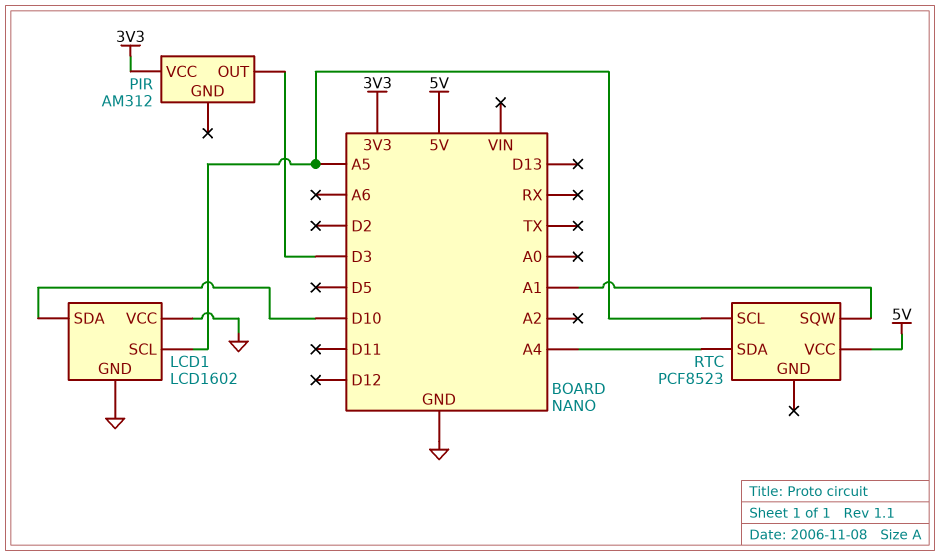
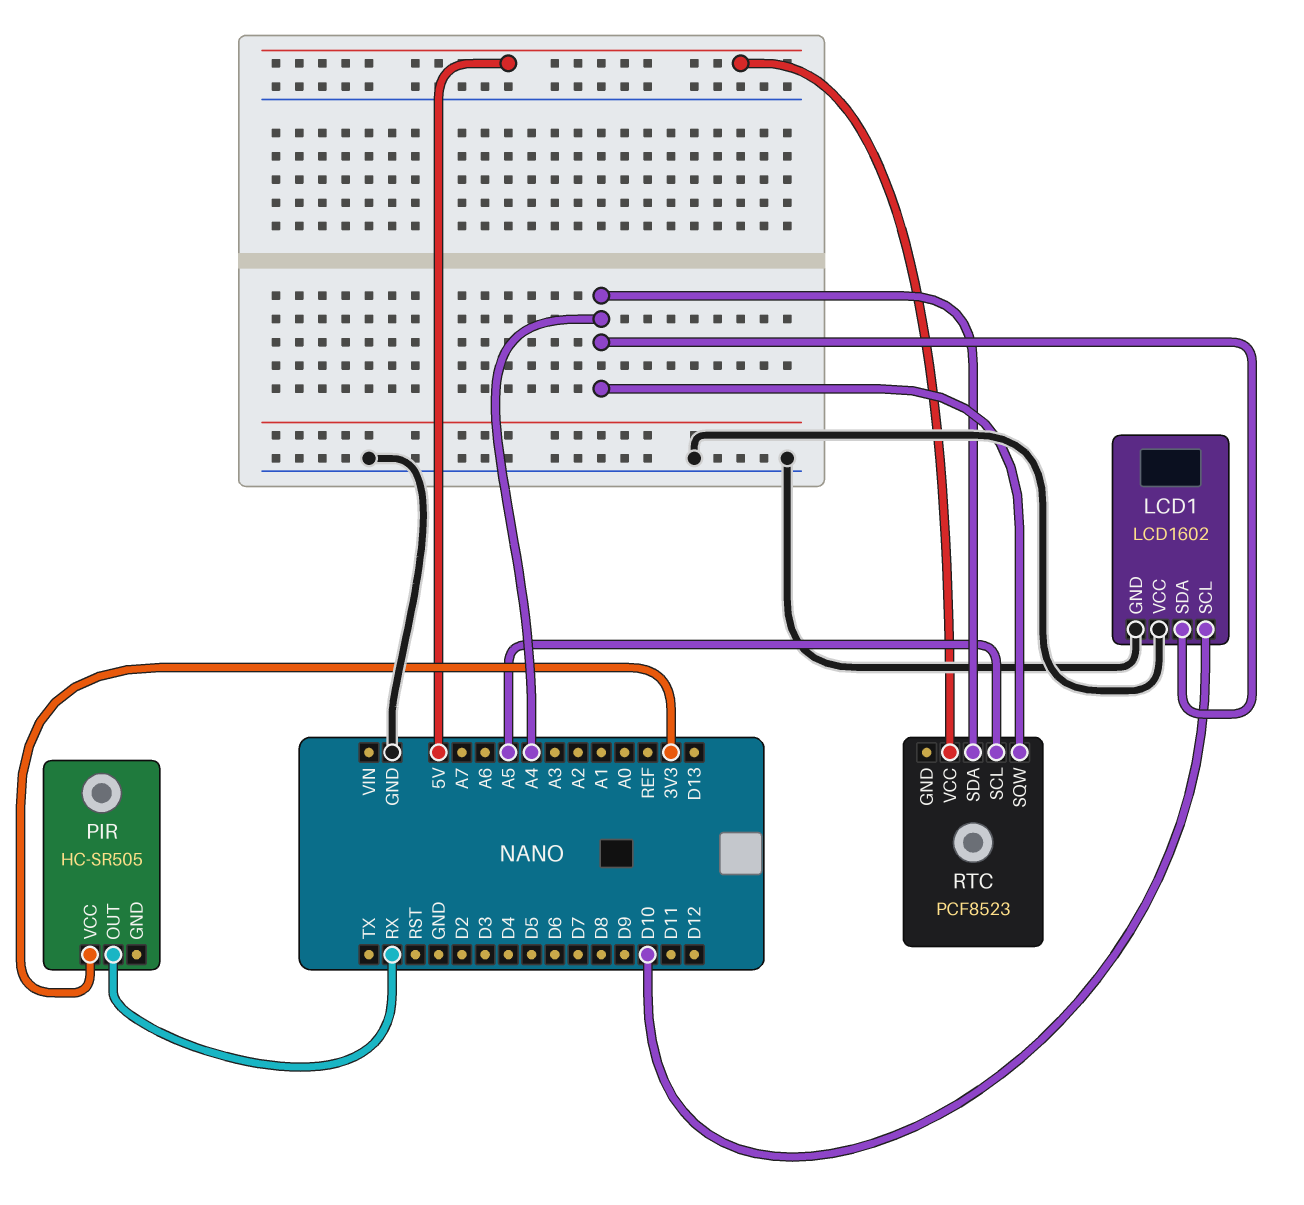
LCD1 pin SCL: A5 -> D10
LCD1 pin SDA: D10 -> A4
PIR: AM312 -> HC-SR505
PIR pin OUT: D3 -> RX
RTC pin SQW: A1 -> A4

